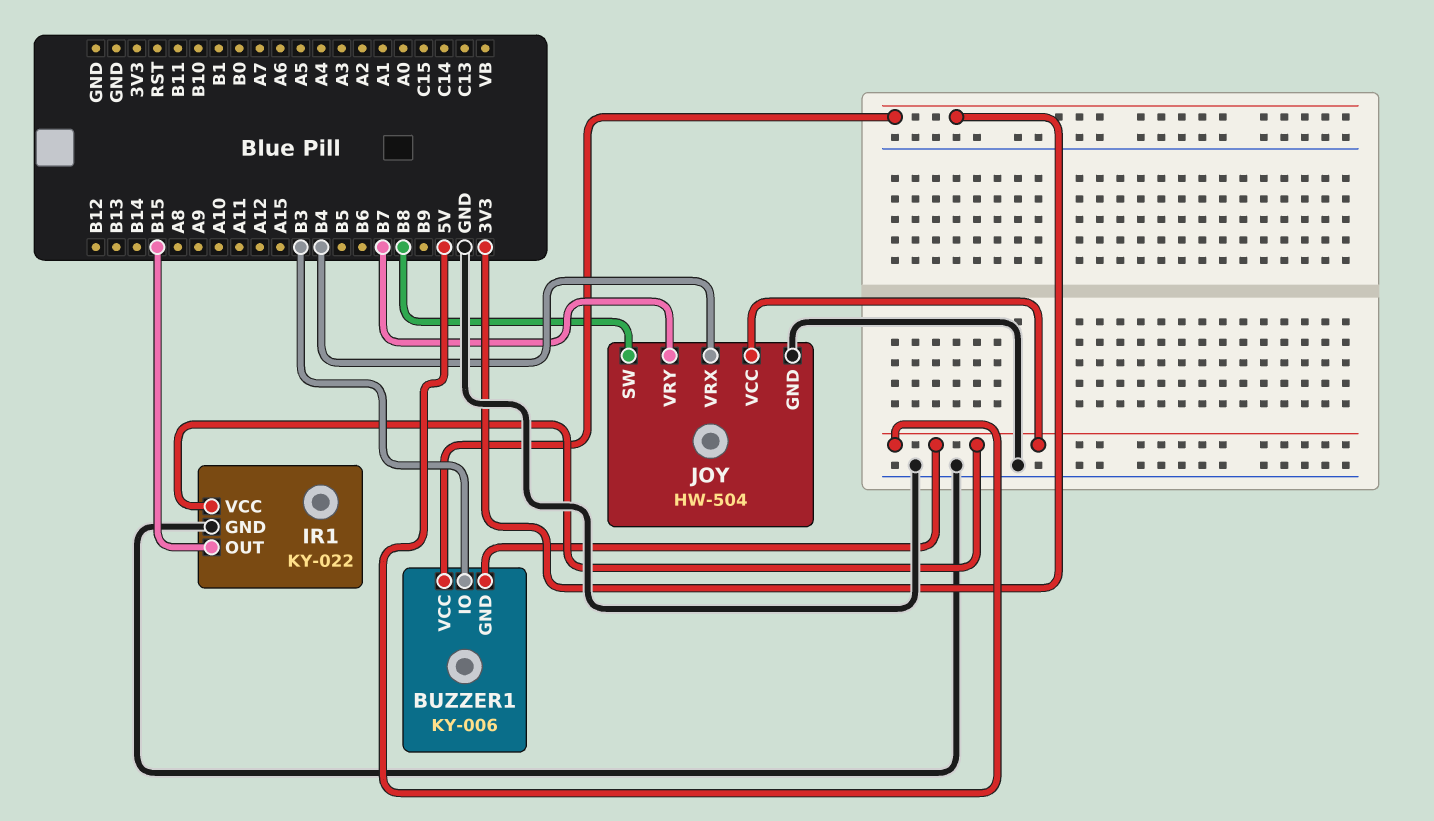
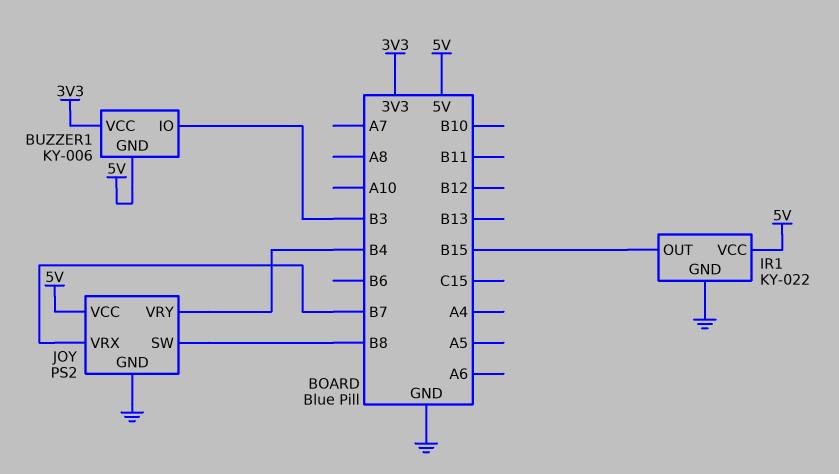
JOY: HW-504 -> PS2
JOY pin VRX: B4 -> B7
JOY pin VRY: B7 -> B4

